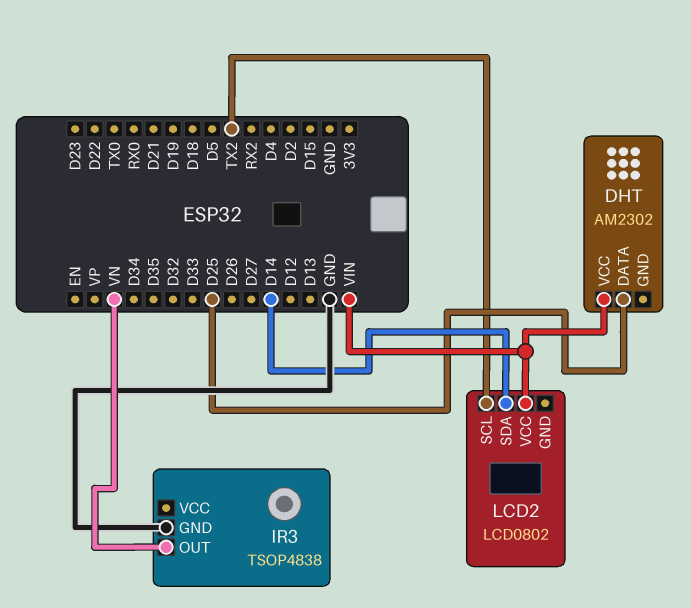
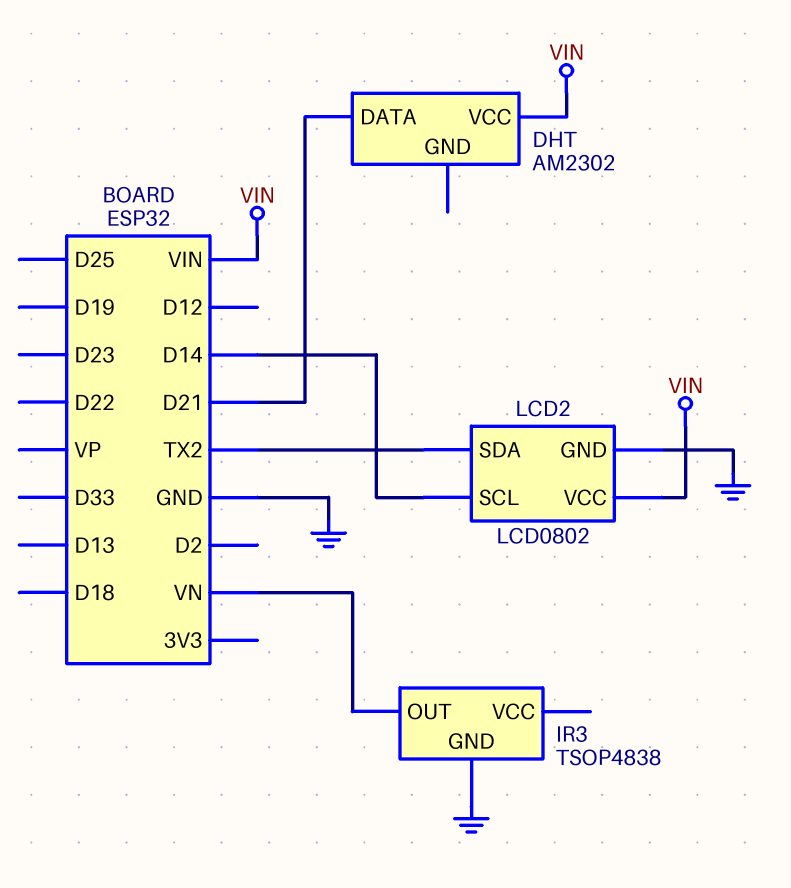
DHT pin DATA: D25 -> D21
LCD2 pin GND: none -> GND
LCD2 pin SCL: TX2 -> D14
LCD2 pin SDA: D14 -> TX2

